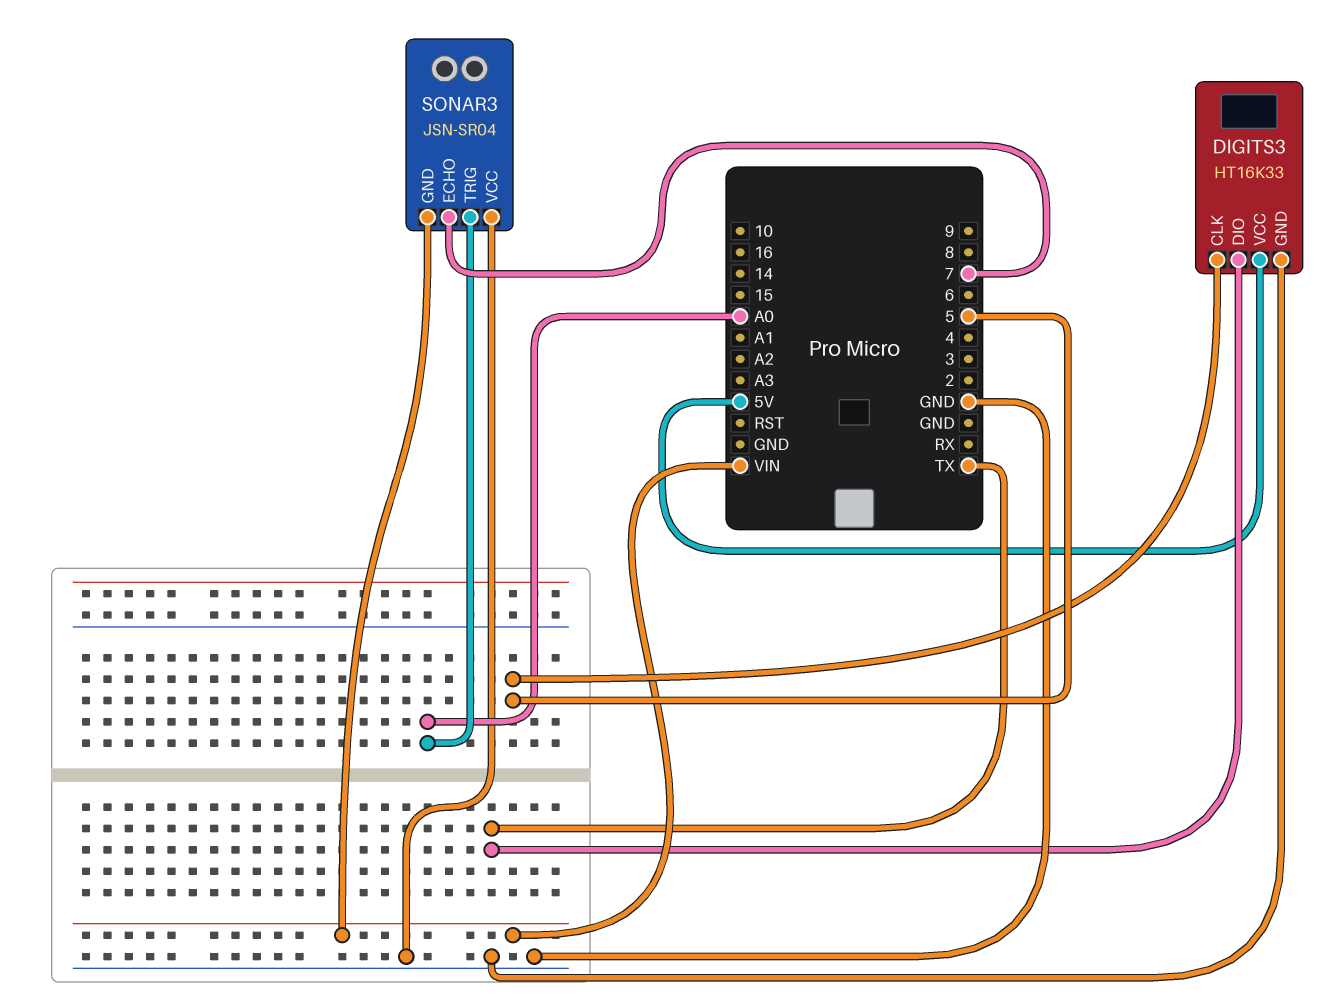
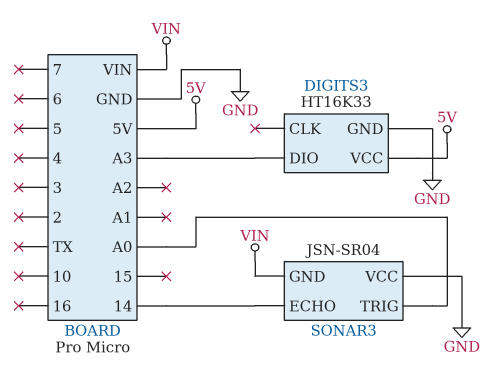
DIGITS3 pin CLK: 5 -> none
DIGITS3 pin DIO: TX -> A3
SONAR3 pin ECHO: 7 -> 14

